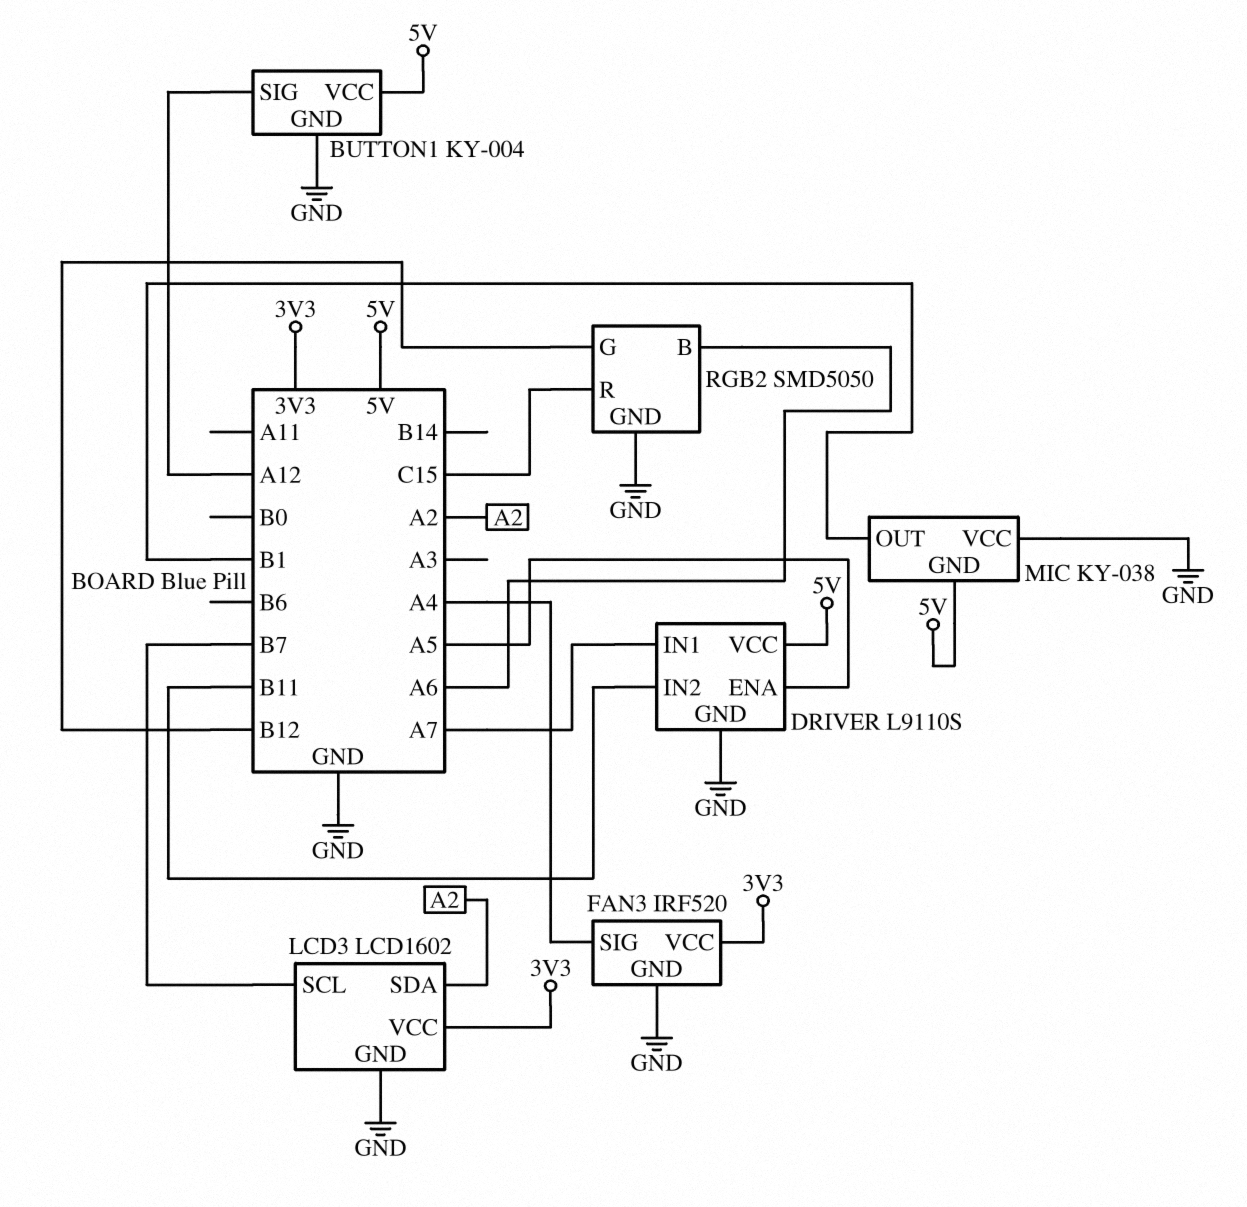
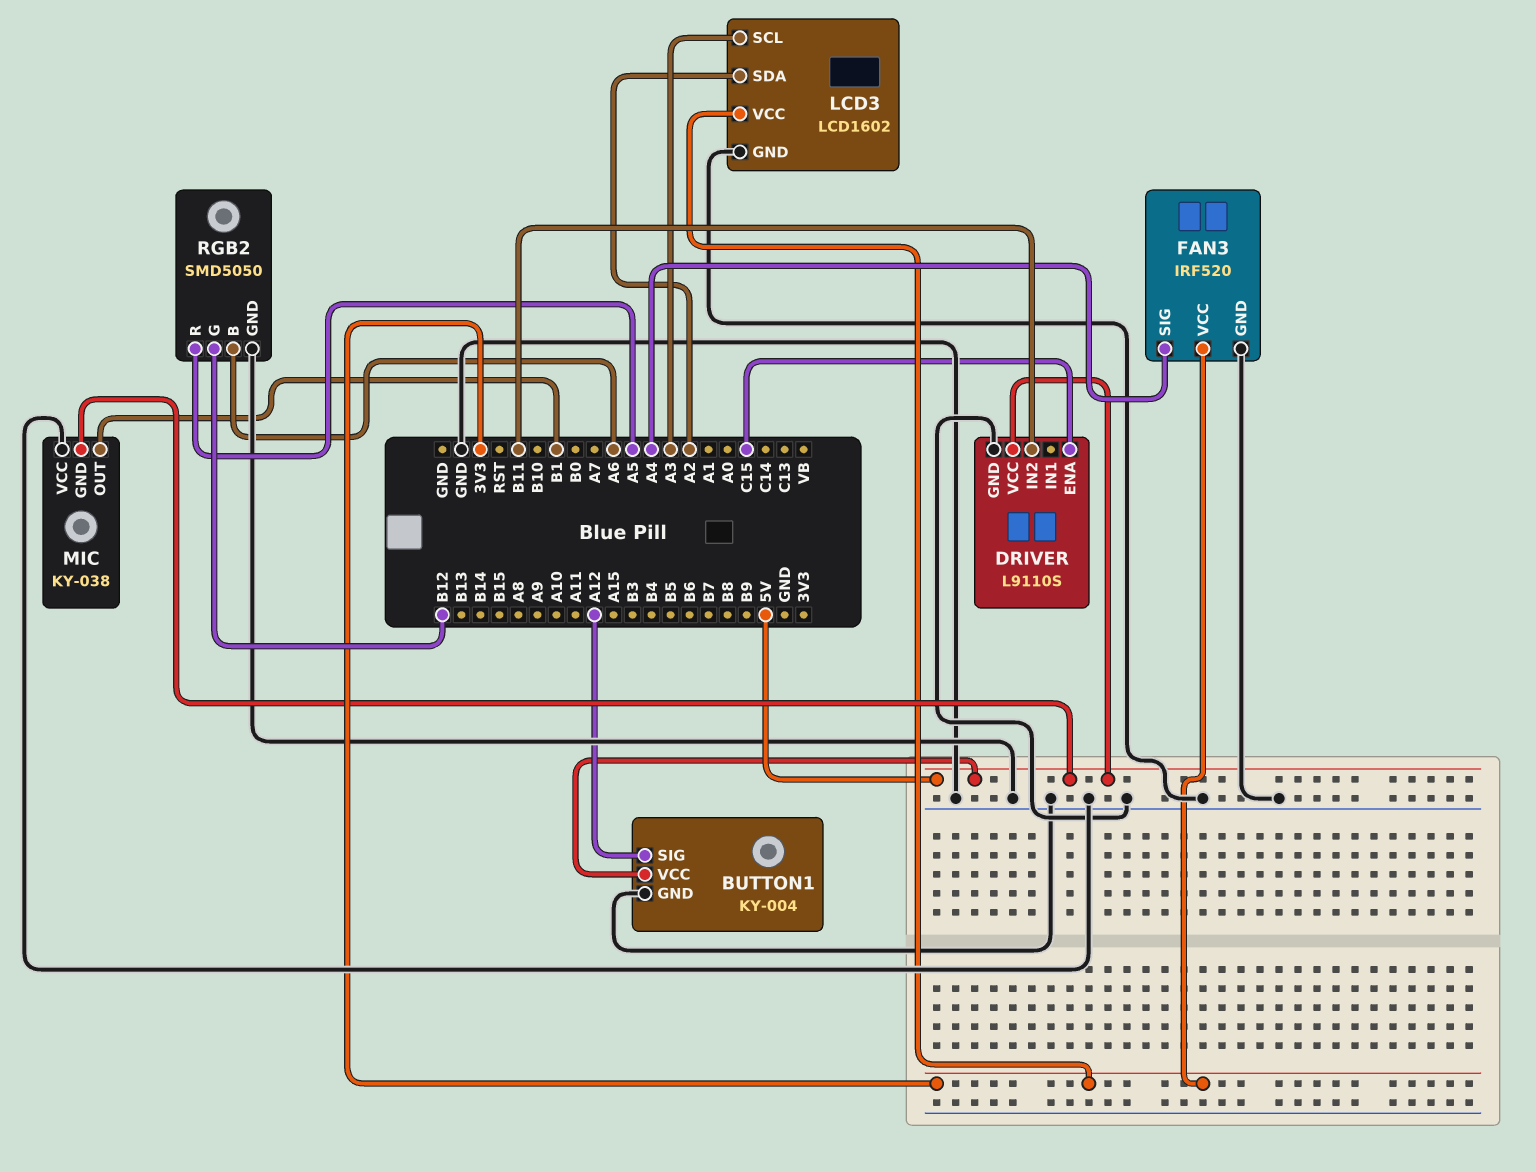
DRIVER pin ENA: A5 -> C15
DRIVER pin IN1: A7 -> none
LCD3 pin SCL: B7 -> A3
RGB2 pin R: C15 -> A5

